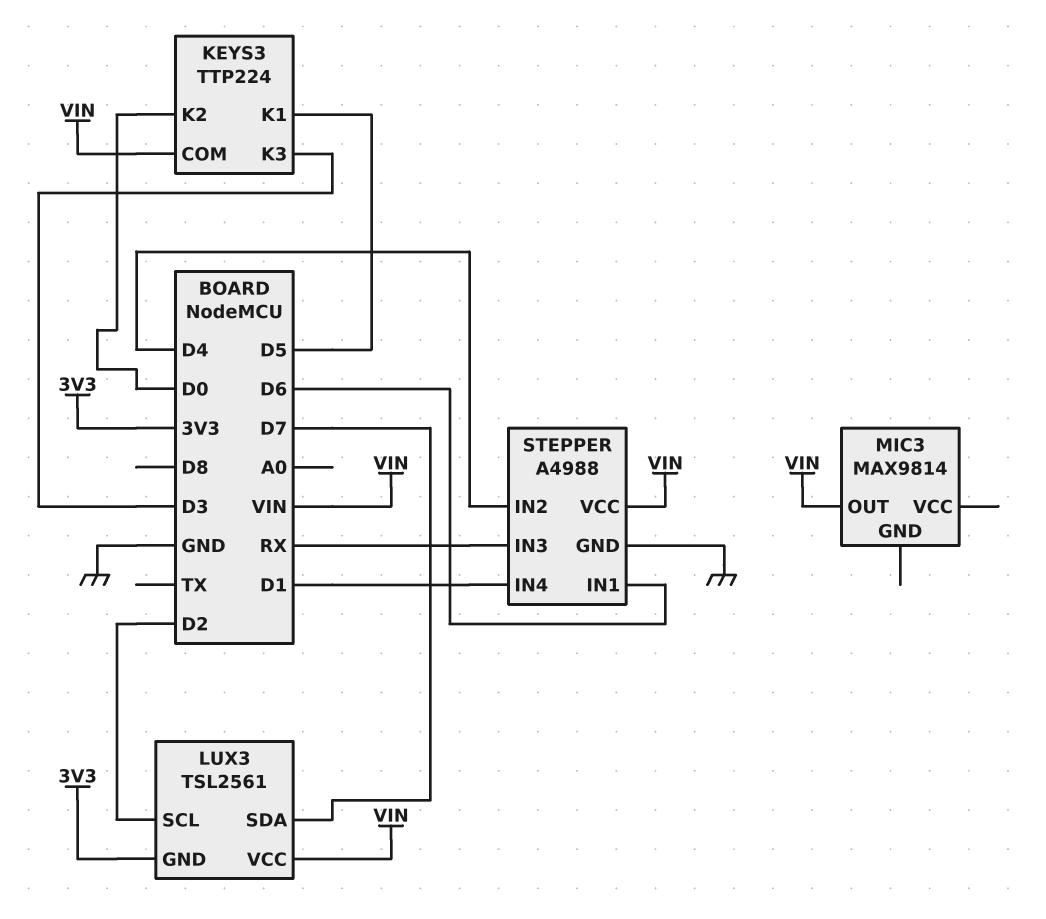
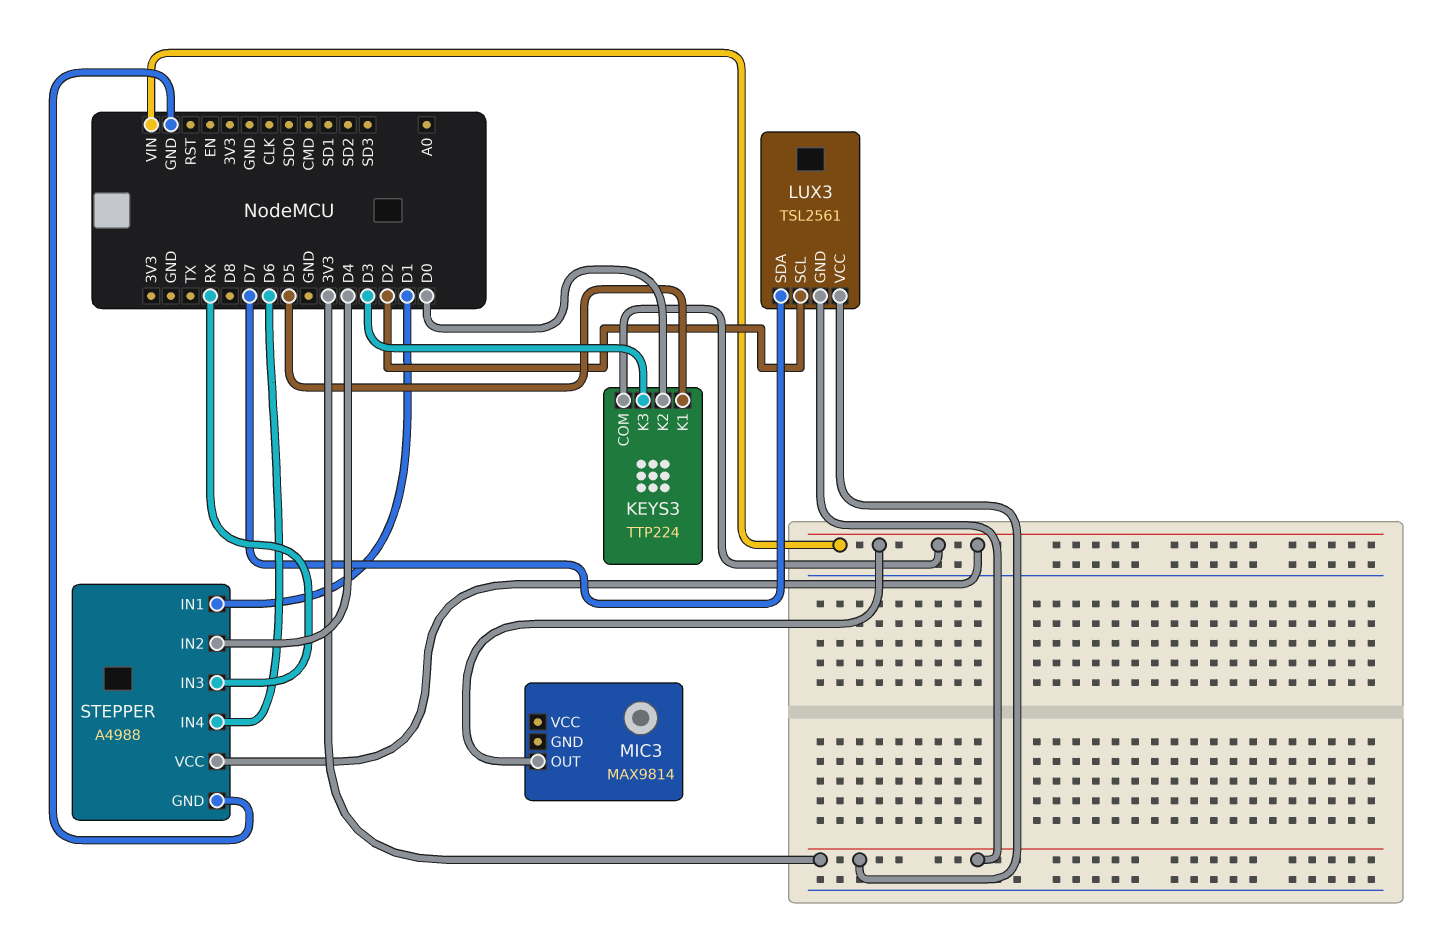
LUX3 pin VCC: VIN -> 3V3
STEPPER pin IN1: D6 -> D1
STEPPER pin IN4: D1 -> D6

